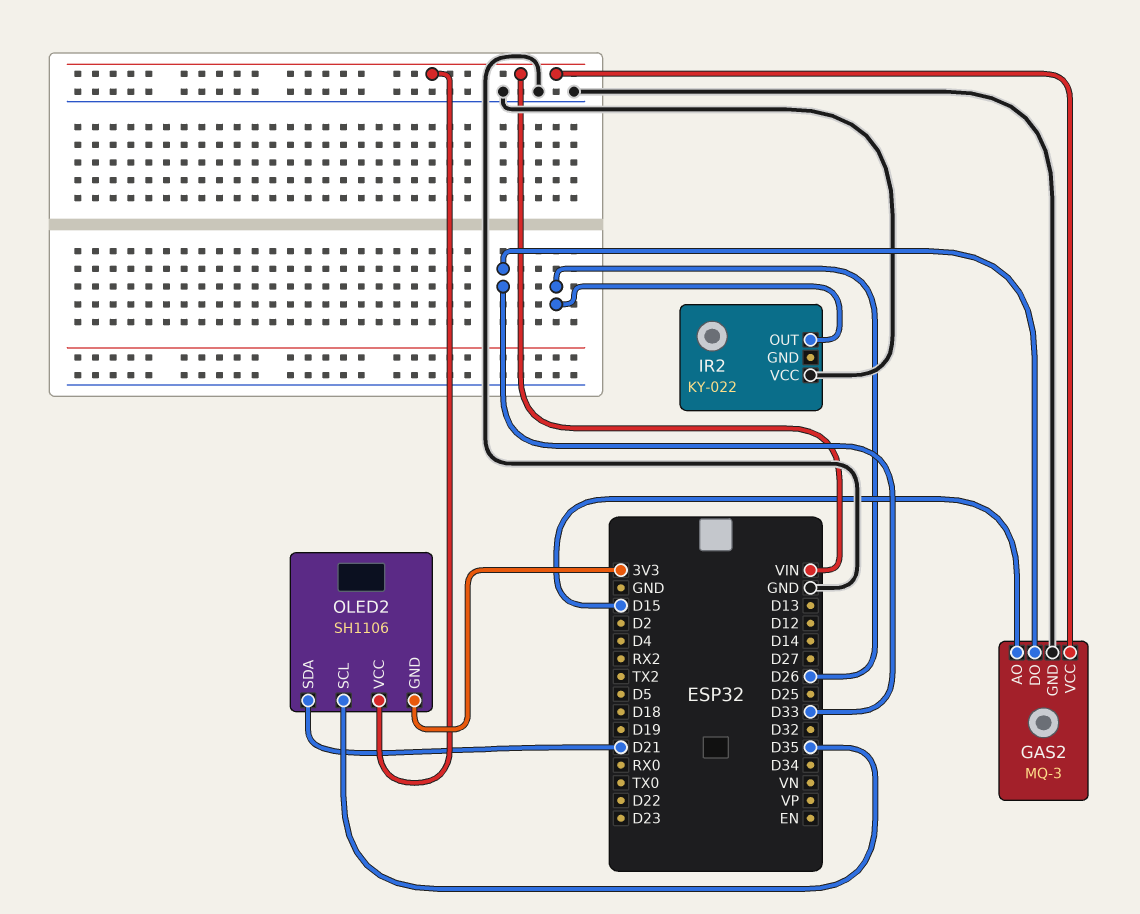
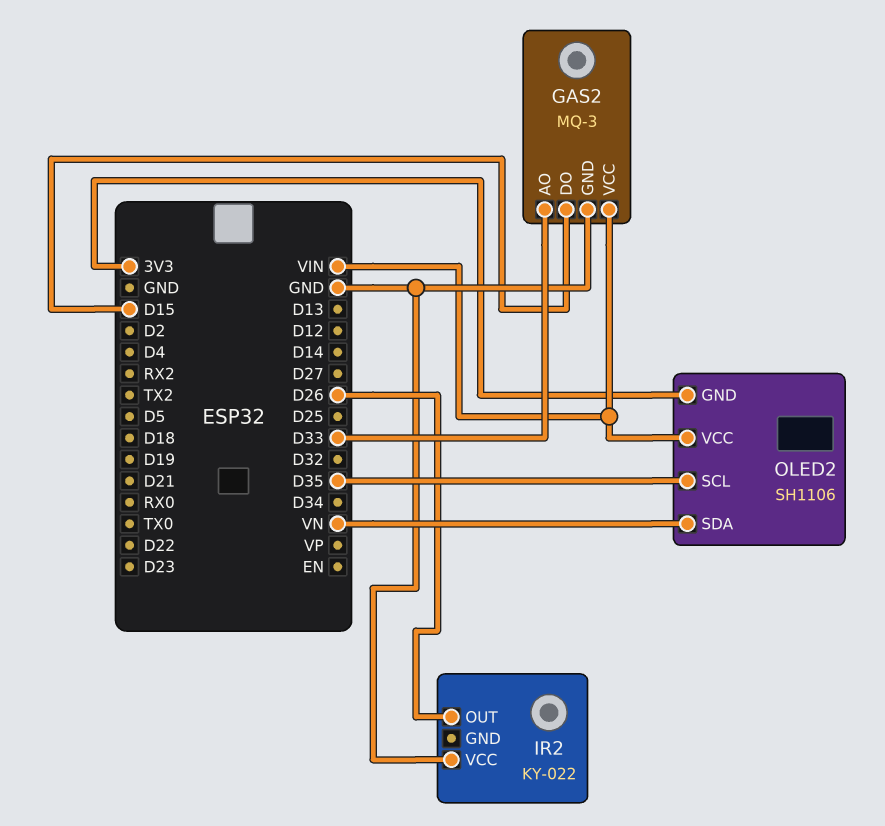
GAS2 pin AO: D15 -> D33
GAS2 pin DO: D33 -> D15
OLED2 pin SDA: D21 -> VN

